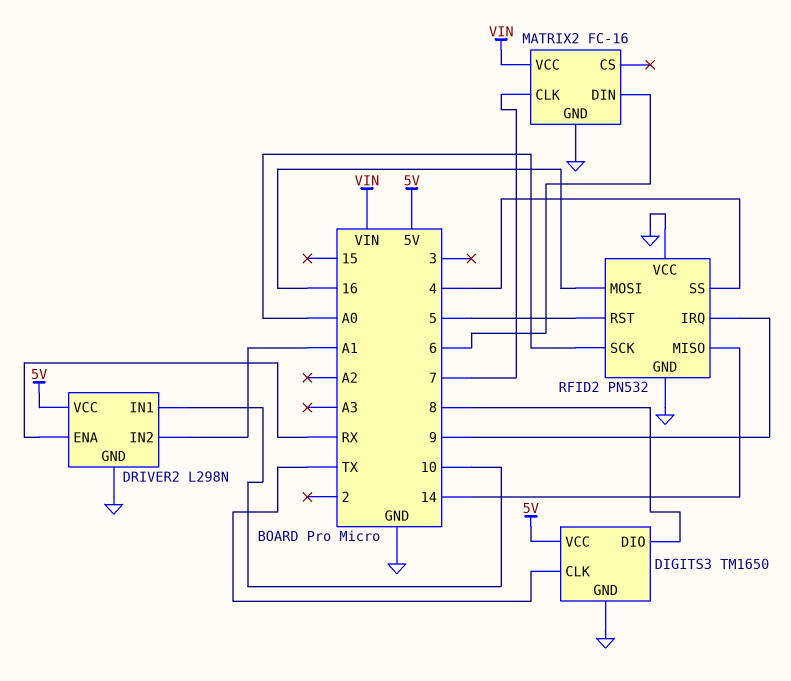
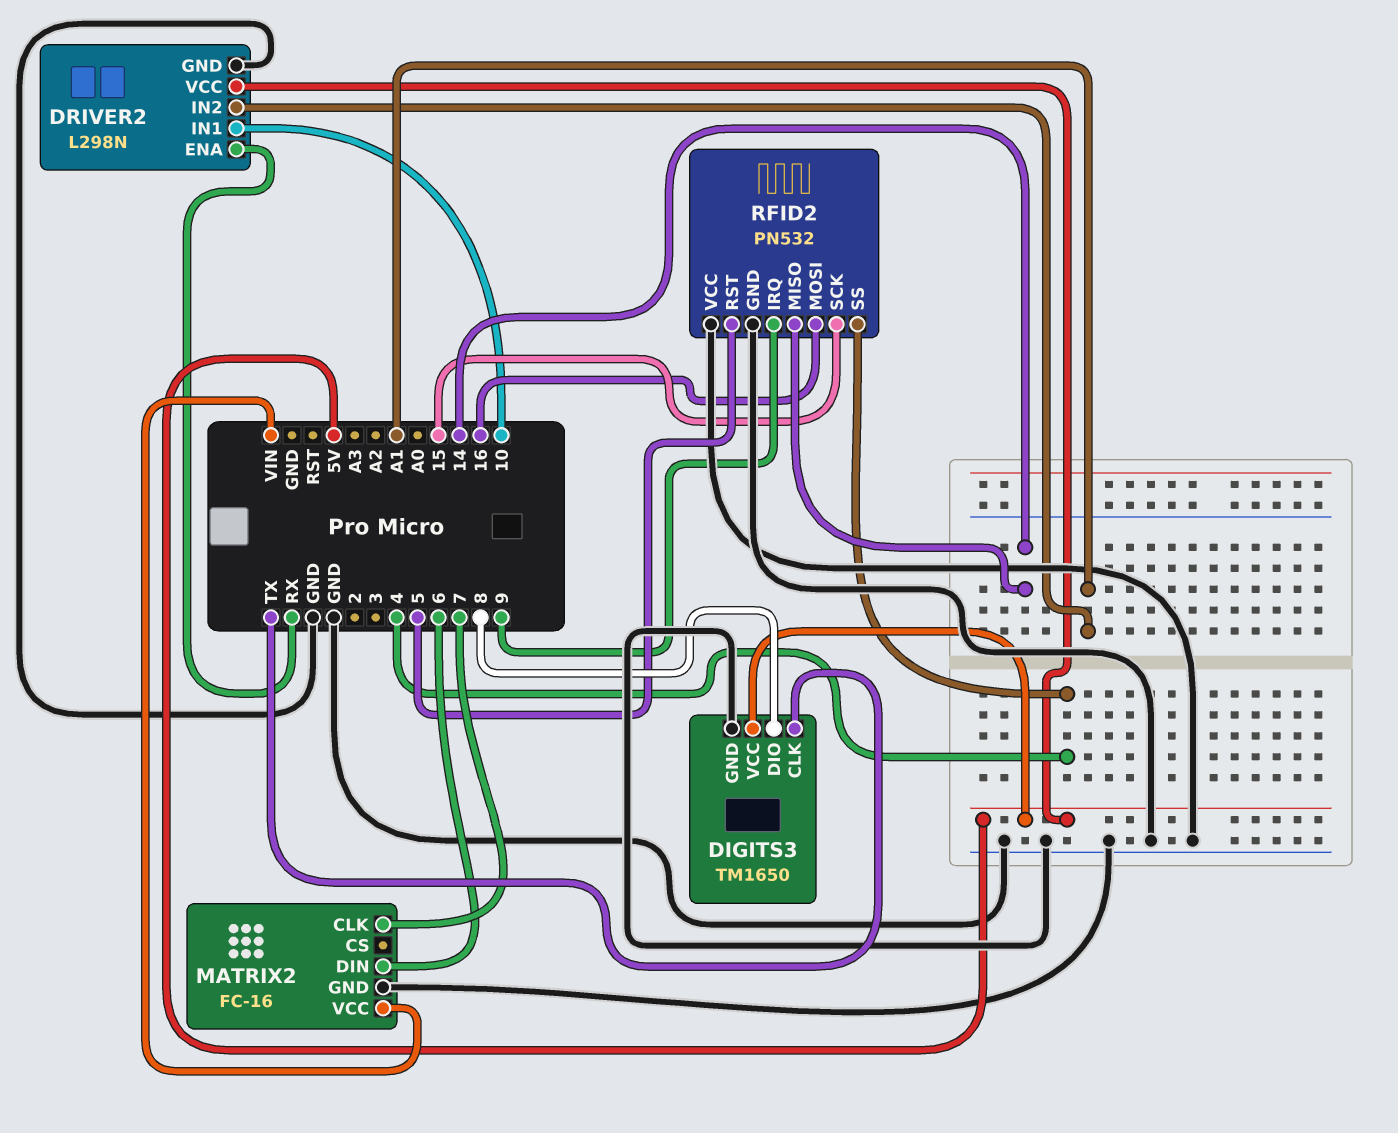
RFID2 pin SCK: A0 -> 15

